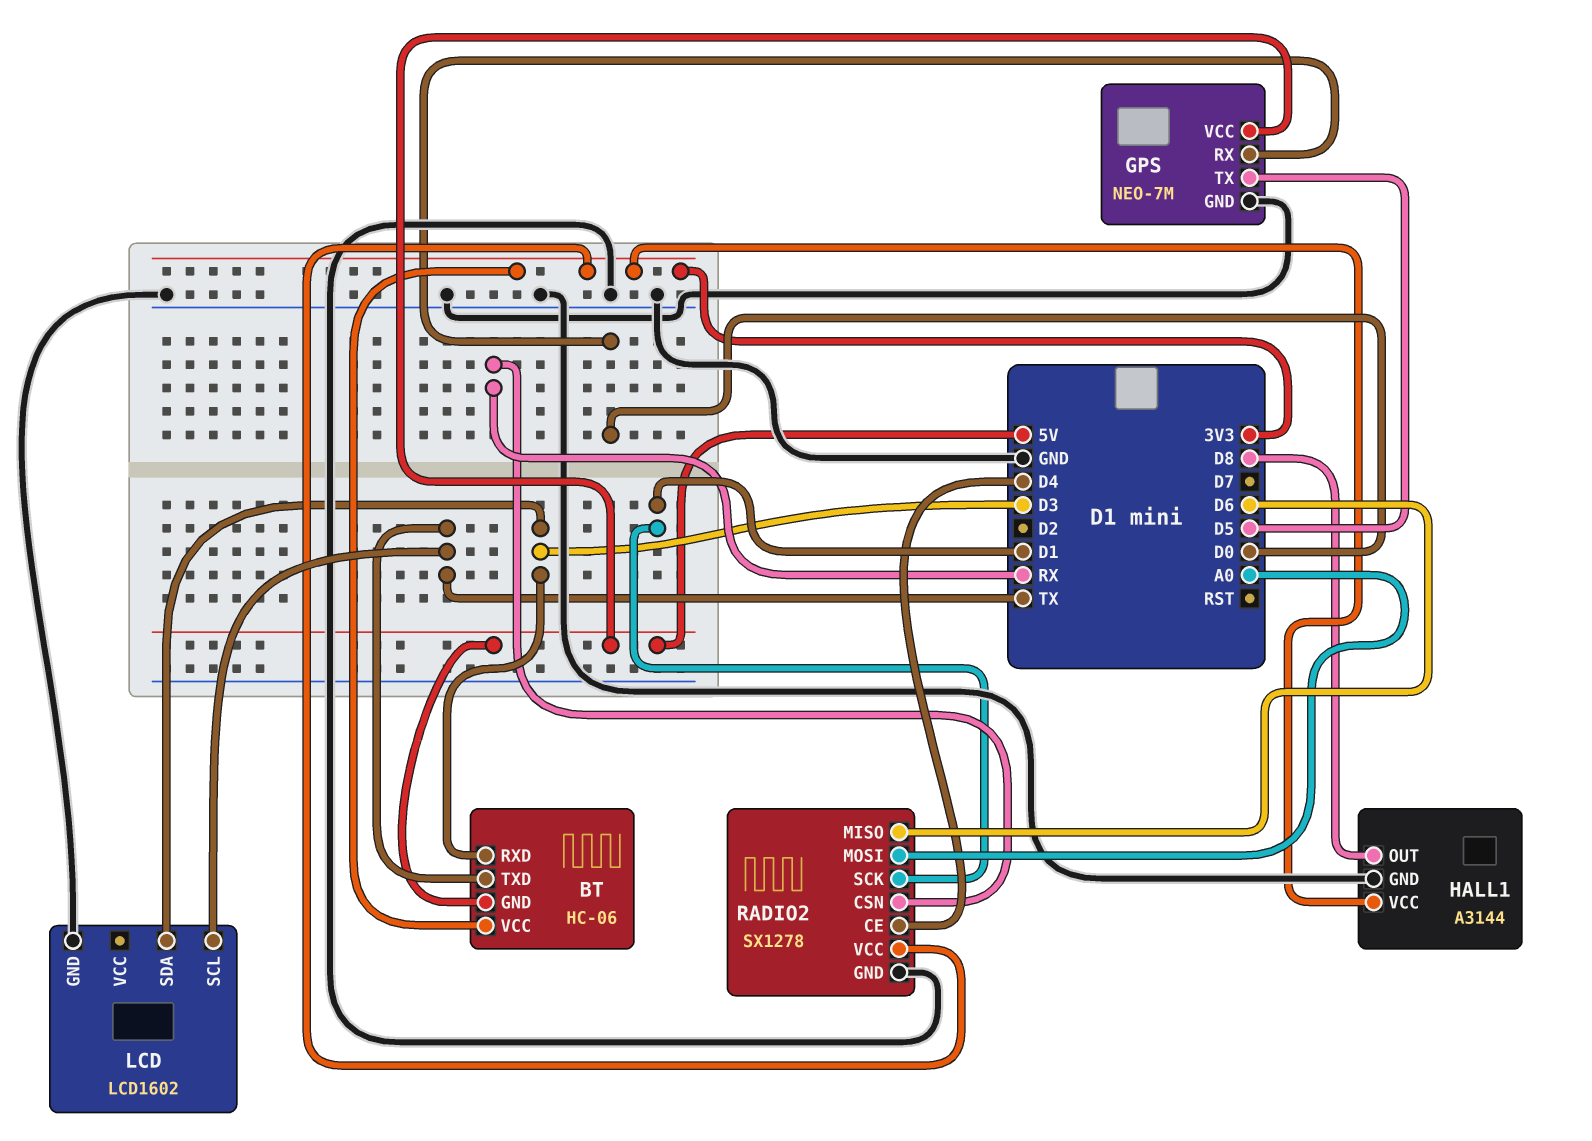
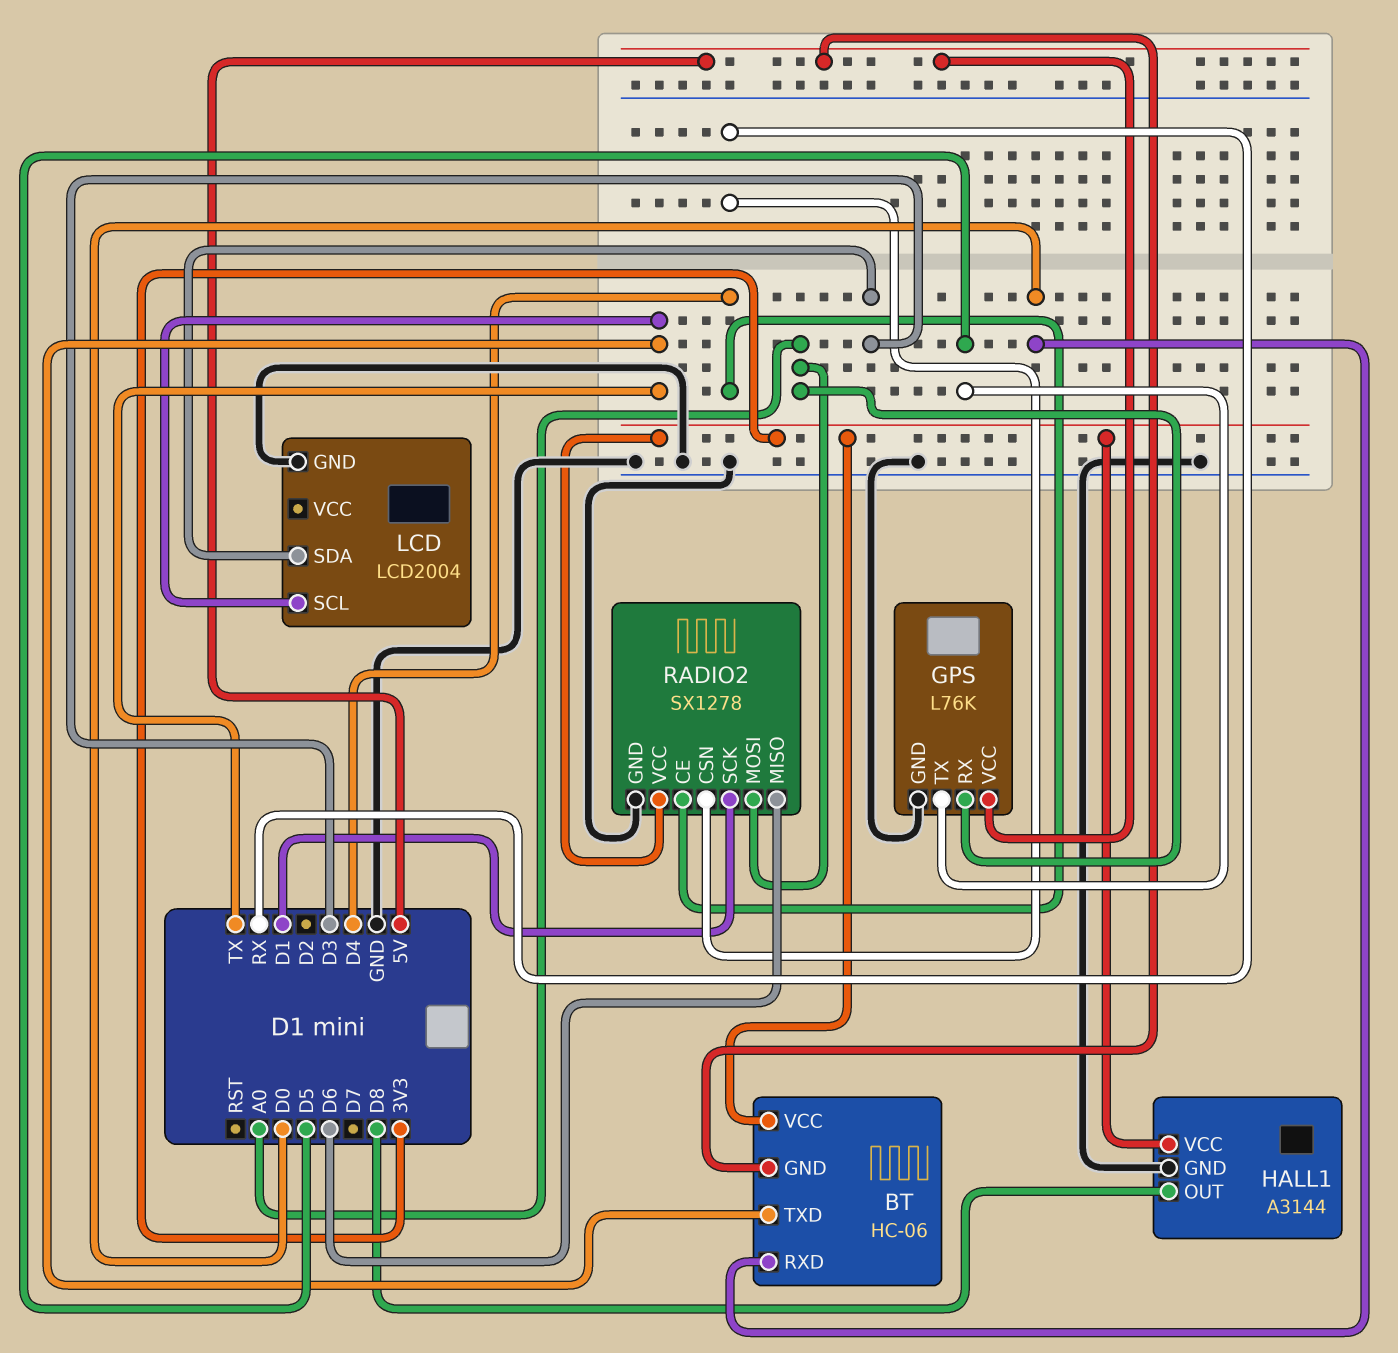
BT pin RXD: D3 -> D0
GPS: NEO-7M -> L76K
GPS pin RX: D0 -> A0
LCD: LCD1602 -> LCD2004

